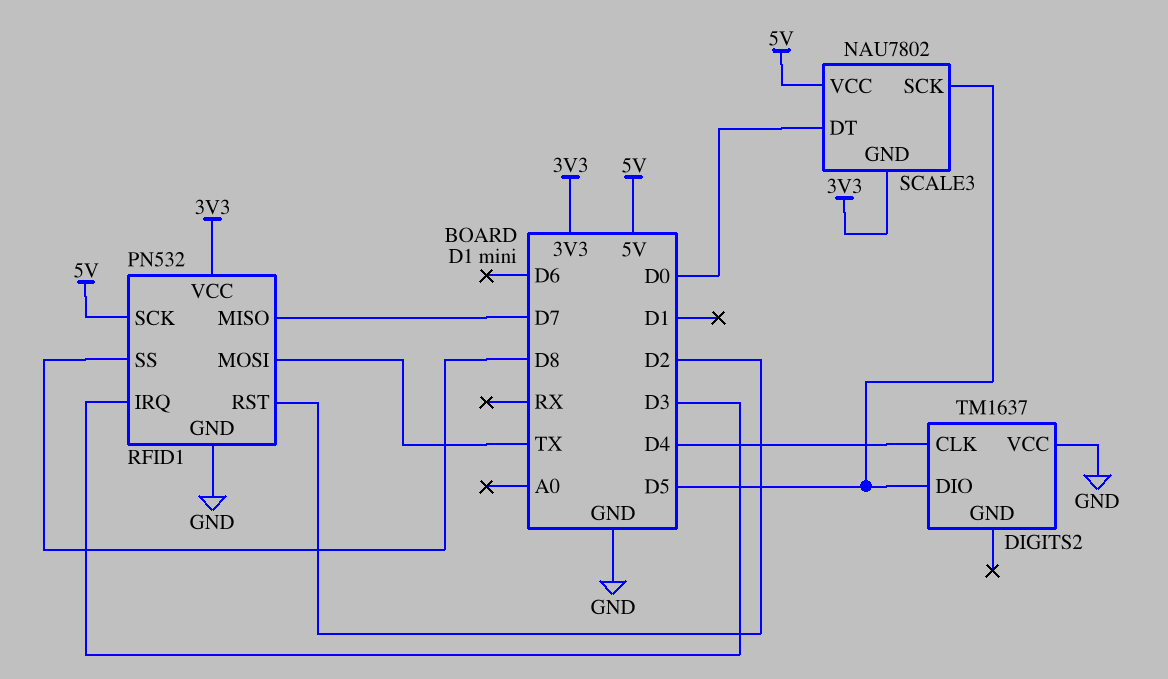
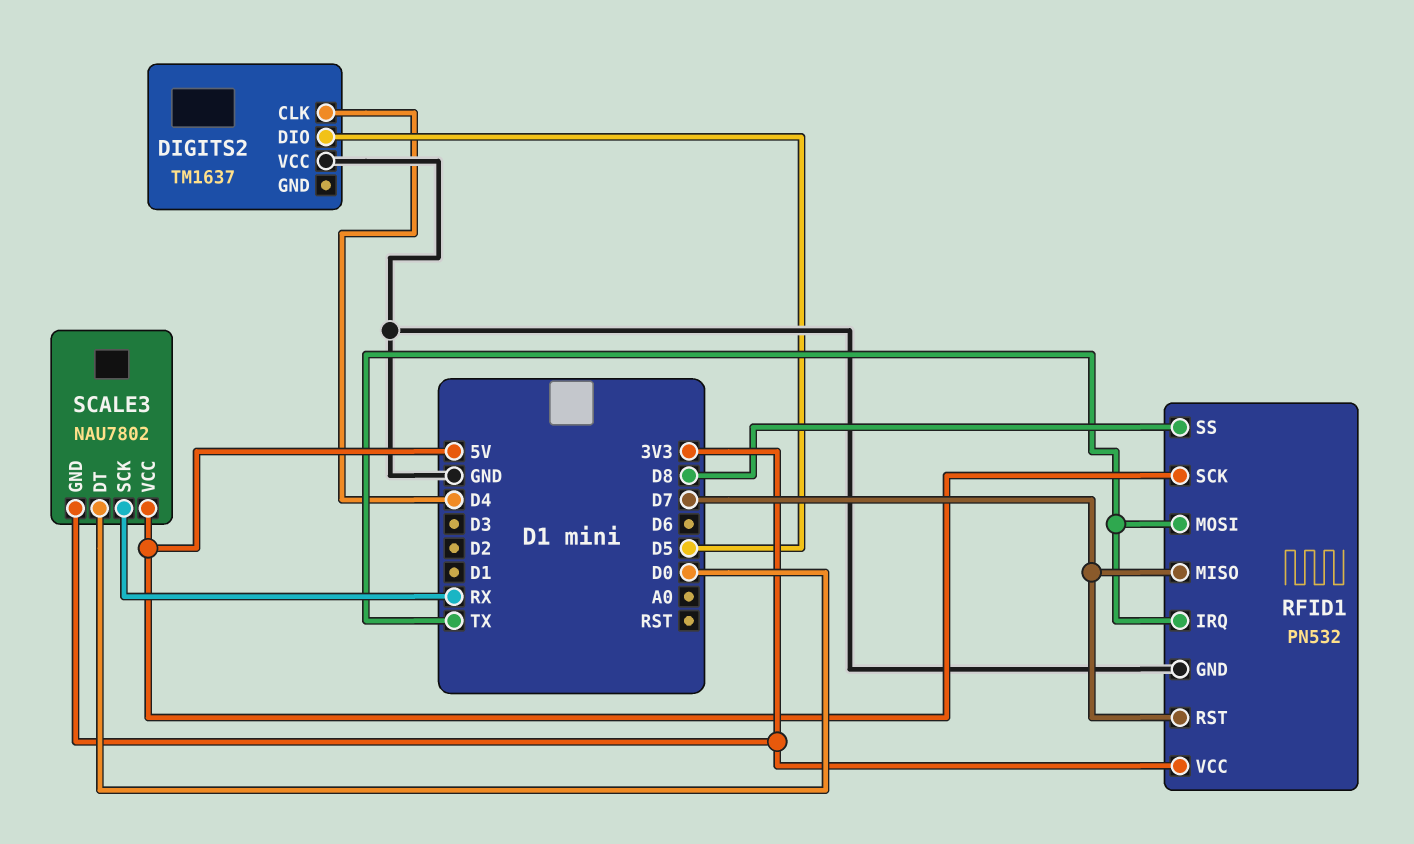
RFID1 pin IRQ: D3 -> TX
RFID1 pin RST: D2 -> D7
SCALE3 pin SCK: D5 -> RX

